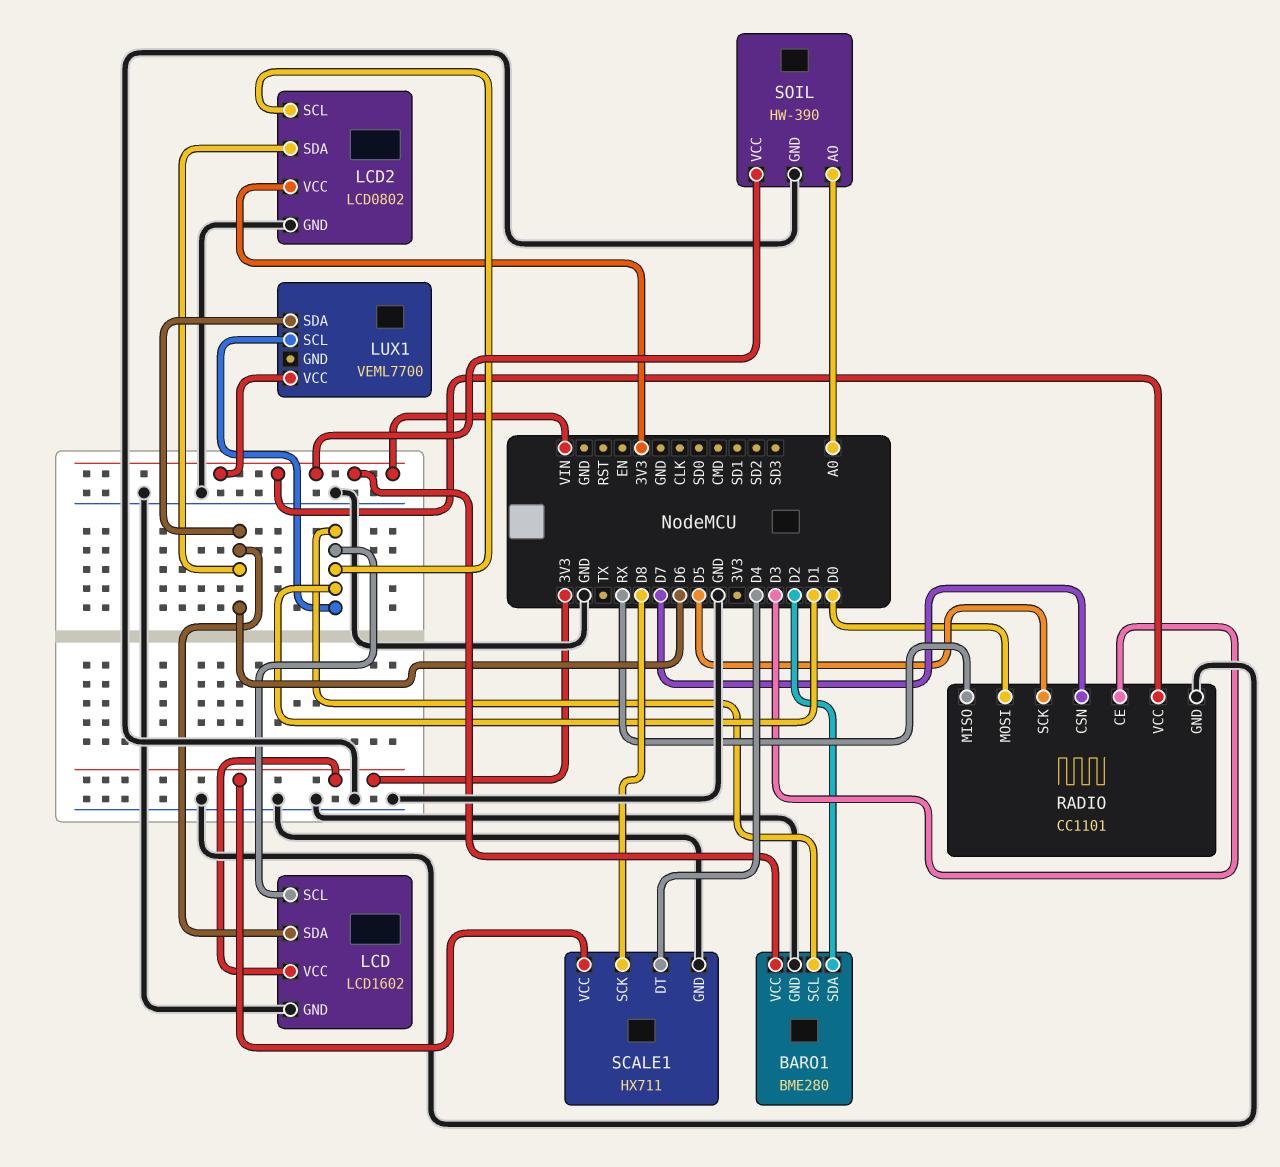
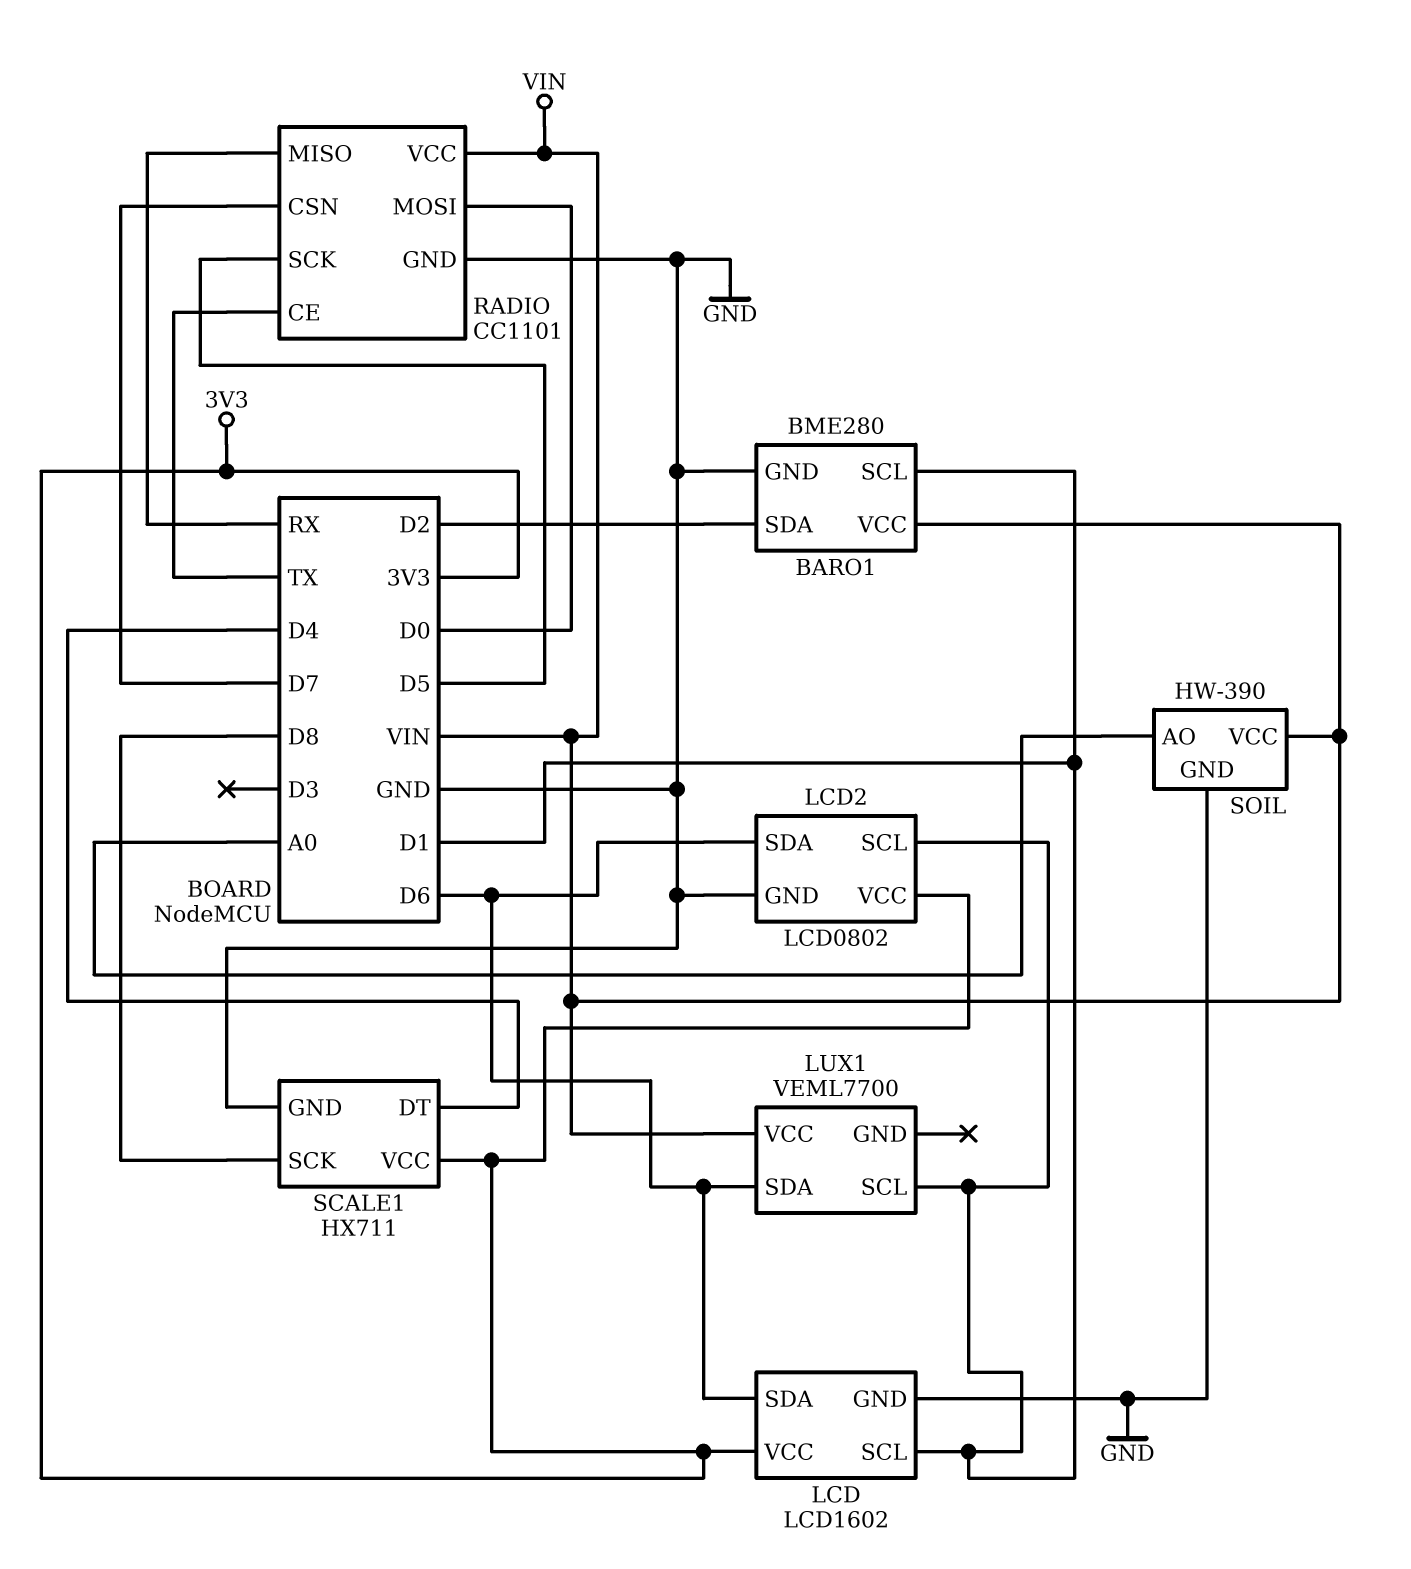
RADIO pin CE: D3 -> TX

